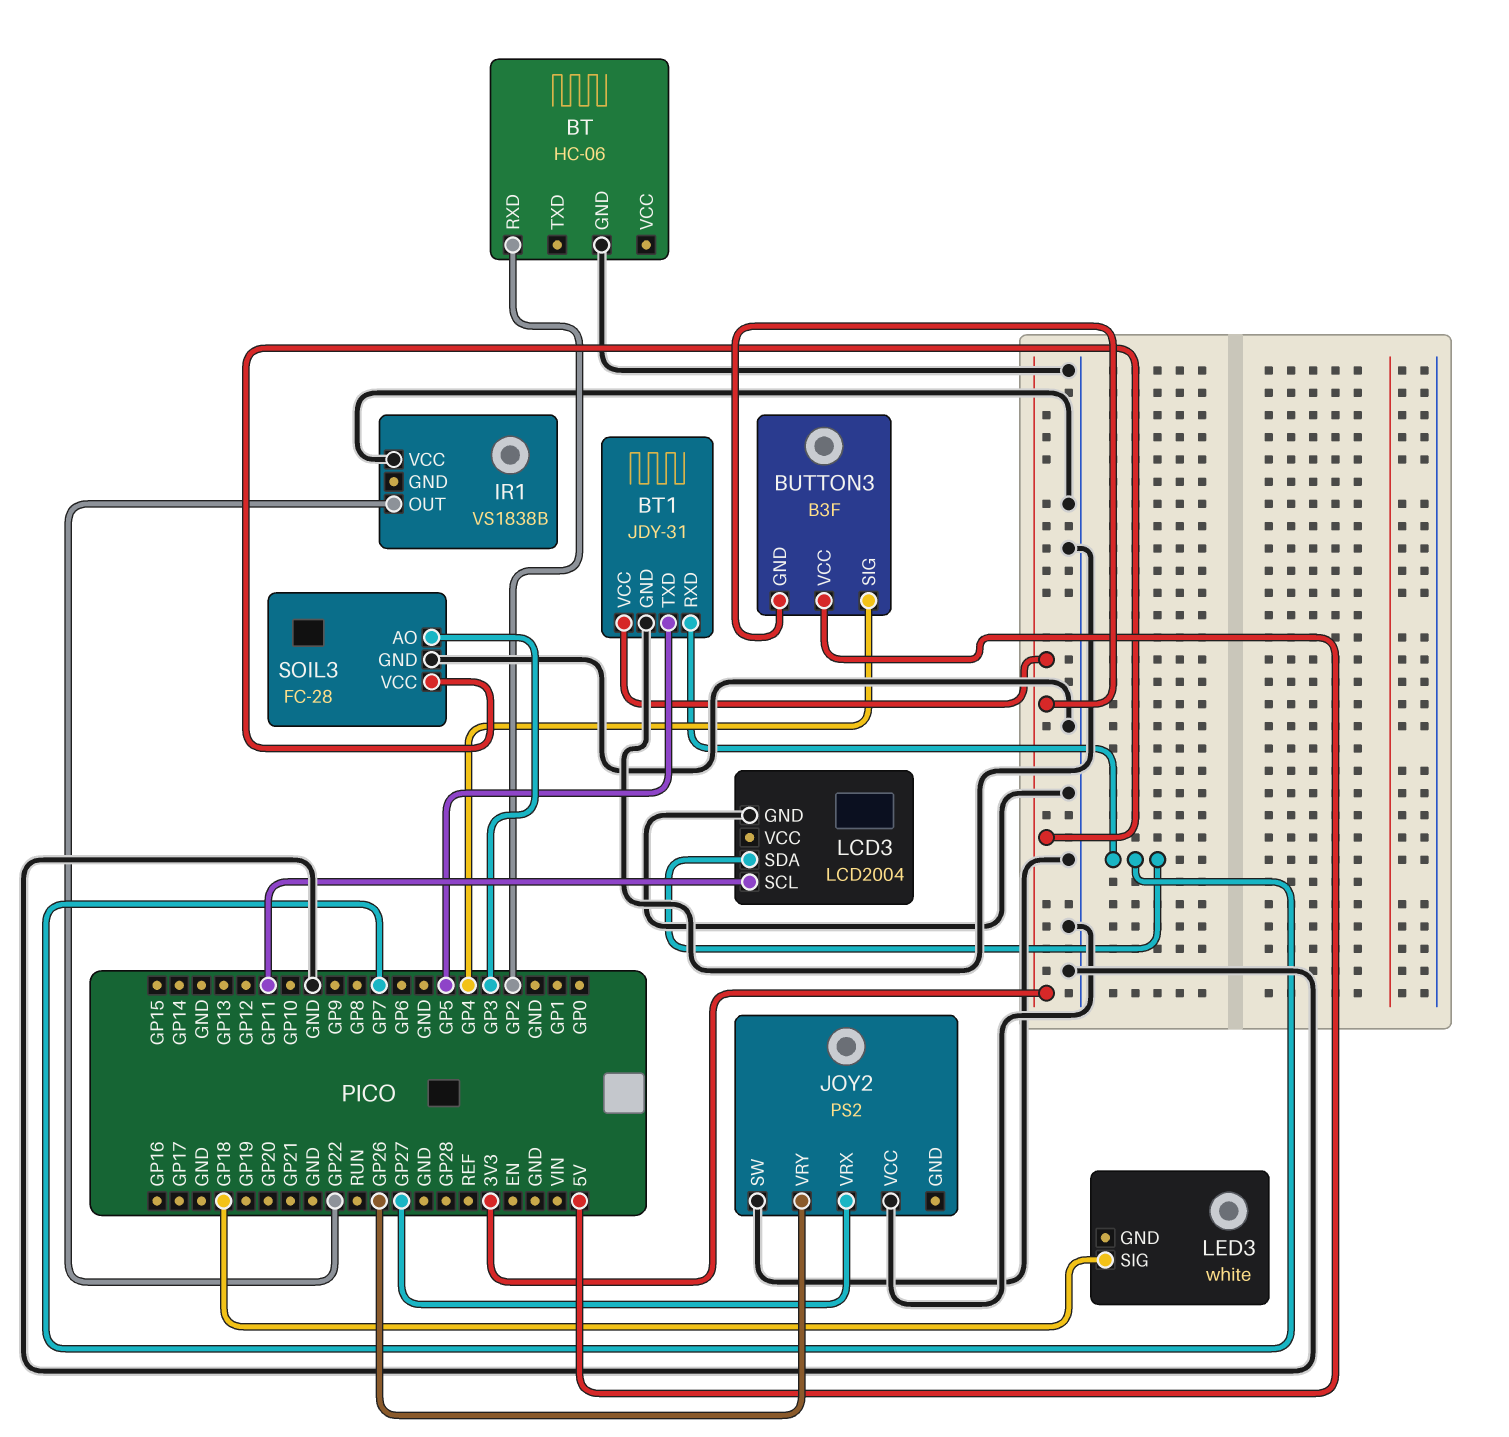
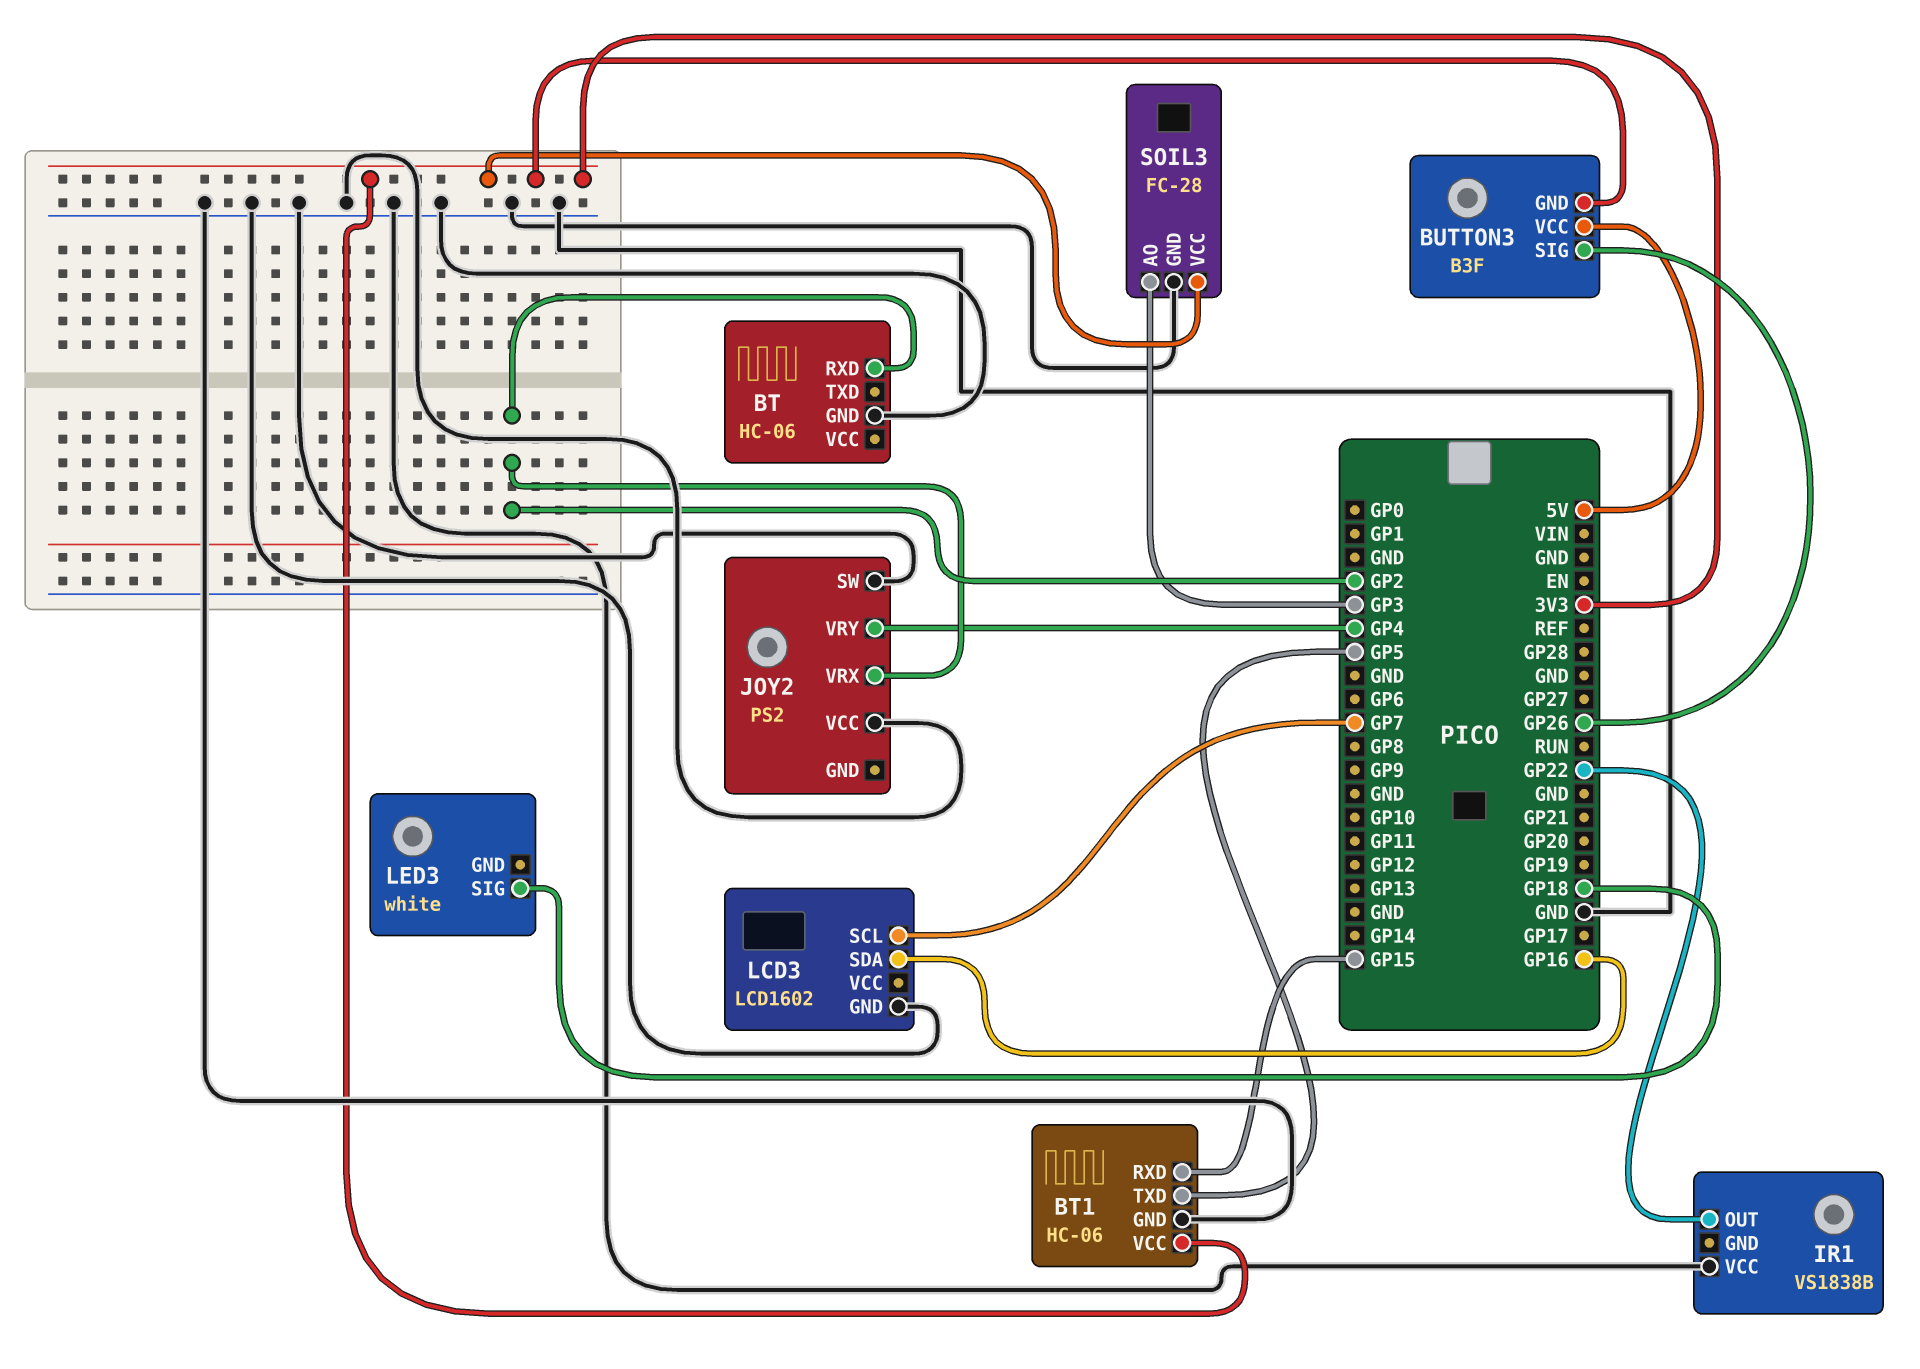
BT1: JDY-31 -> HC-06
BT1 pin RXD: GP7 -> GP15
BUTTON3 pin SIG: GP4 -> GP26
JOY2 pin VRX: GP27 -> GP2
JOY2 pin VRY: GP26 -> GP4
LCD3: LCD2004 -> LCD1602
LCD3 pin SCL: GP11 -> GP7
LCD3 pin SDA: GP7 -> GP16

